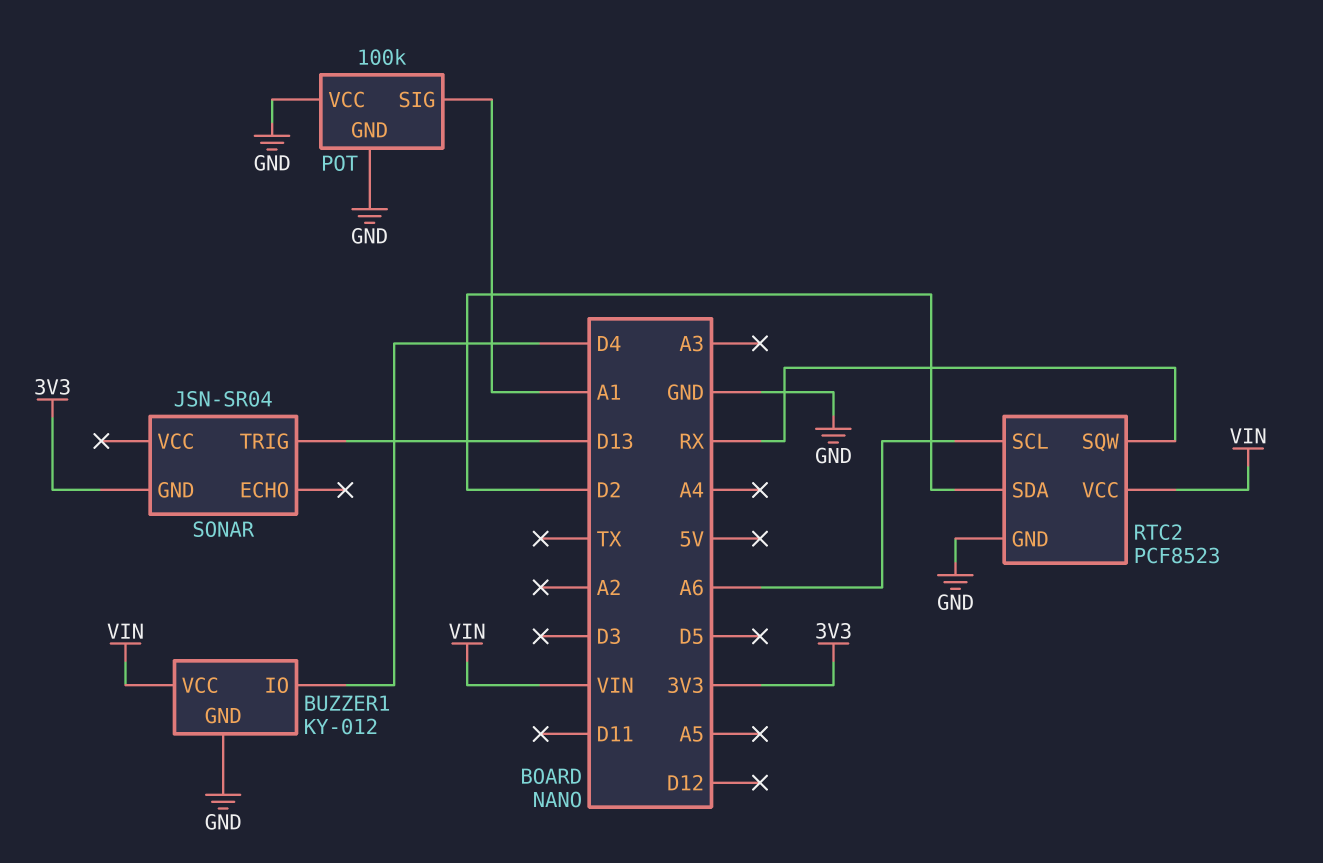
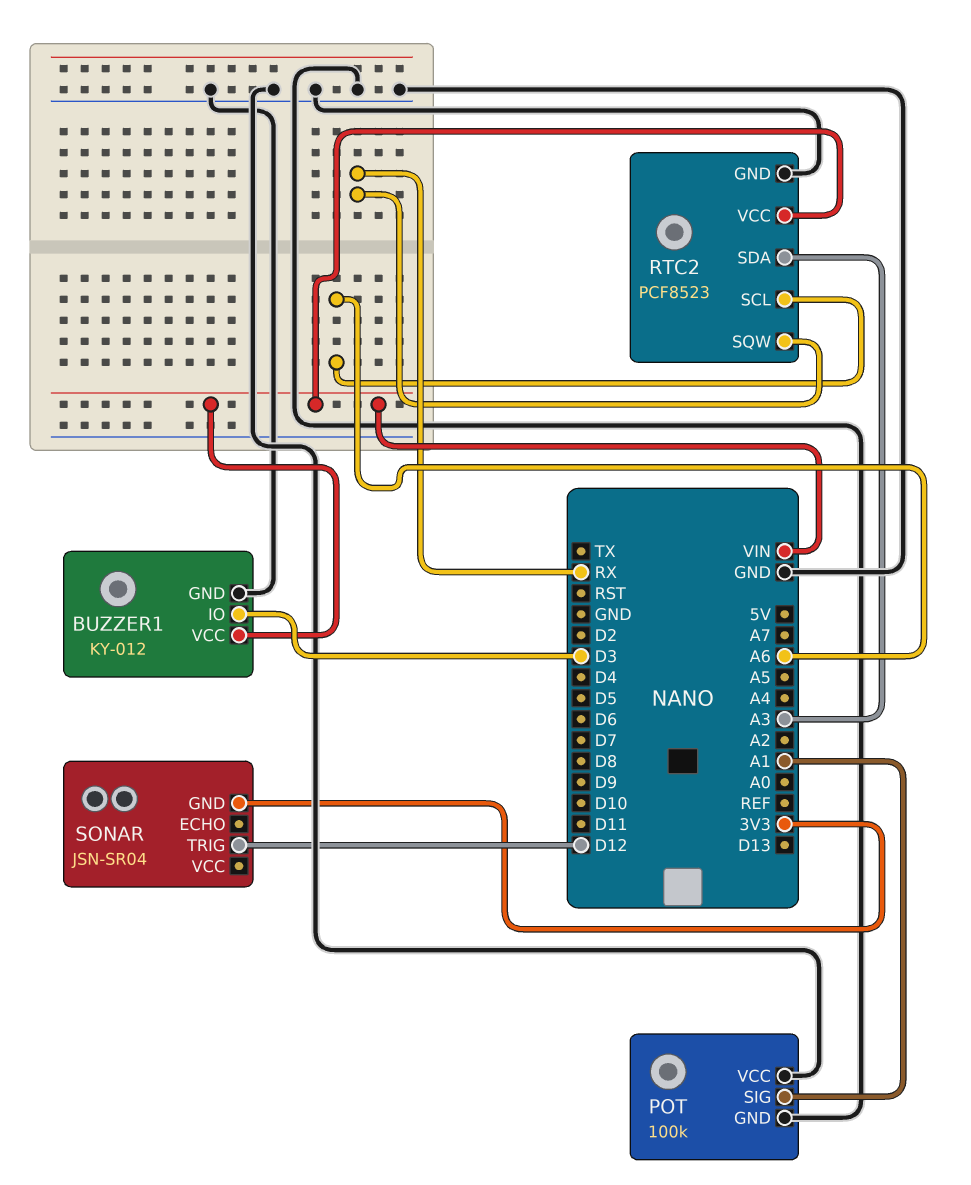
BUZZER1 pin IO: D4 -> D3
RTC2 pin SDA: D2 -> A3
SONAR pin TRIG: D13 -> D12

